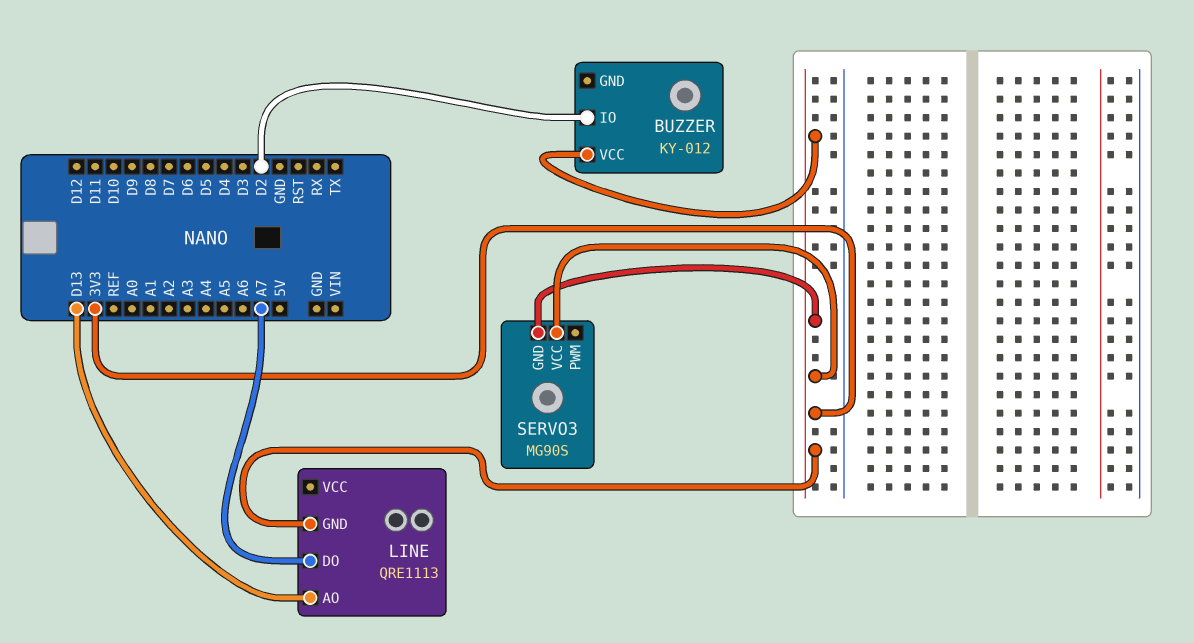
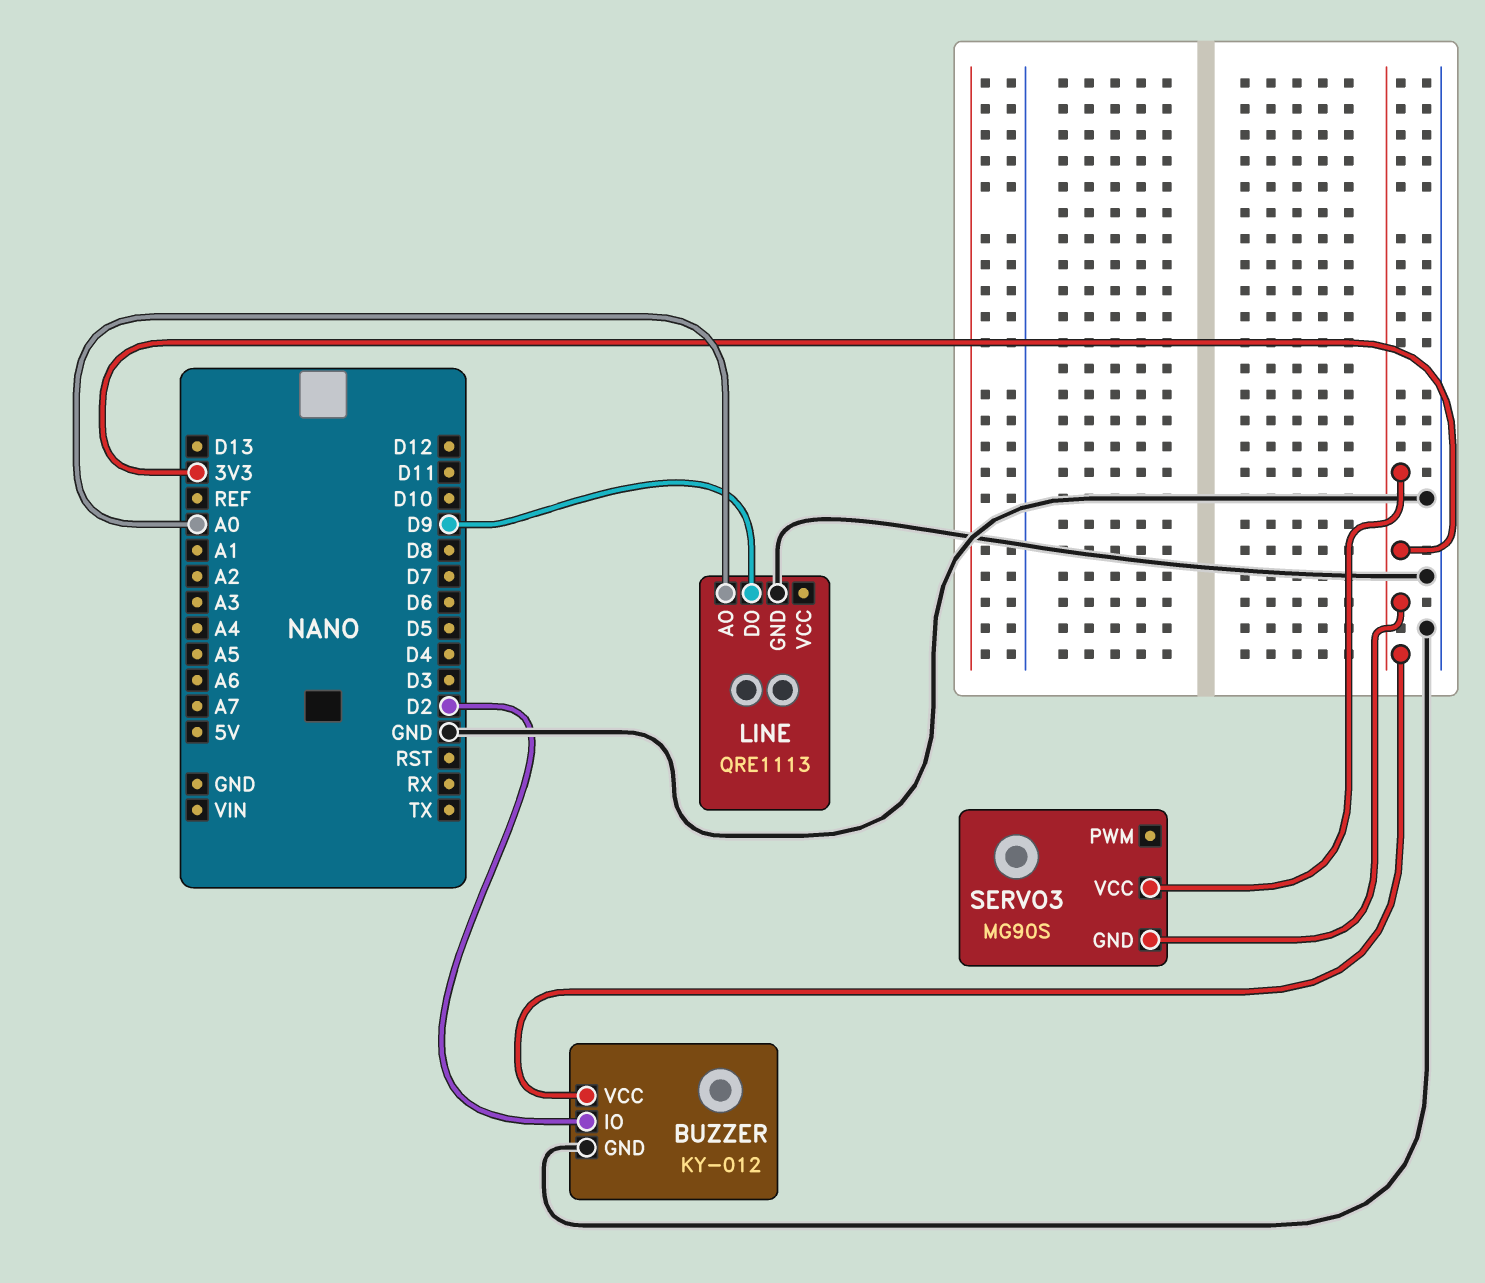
BUZZER pin GND: none -> GND
LINE pin AO: D13 -> A0
LINE pin DO: A7 -> D9
LINE pin GND: 3V3 -> GND

